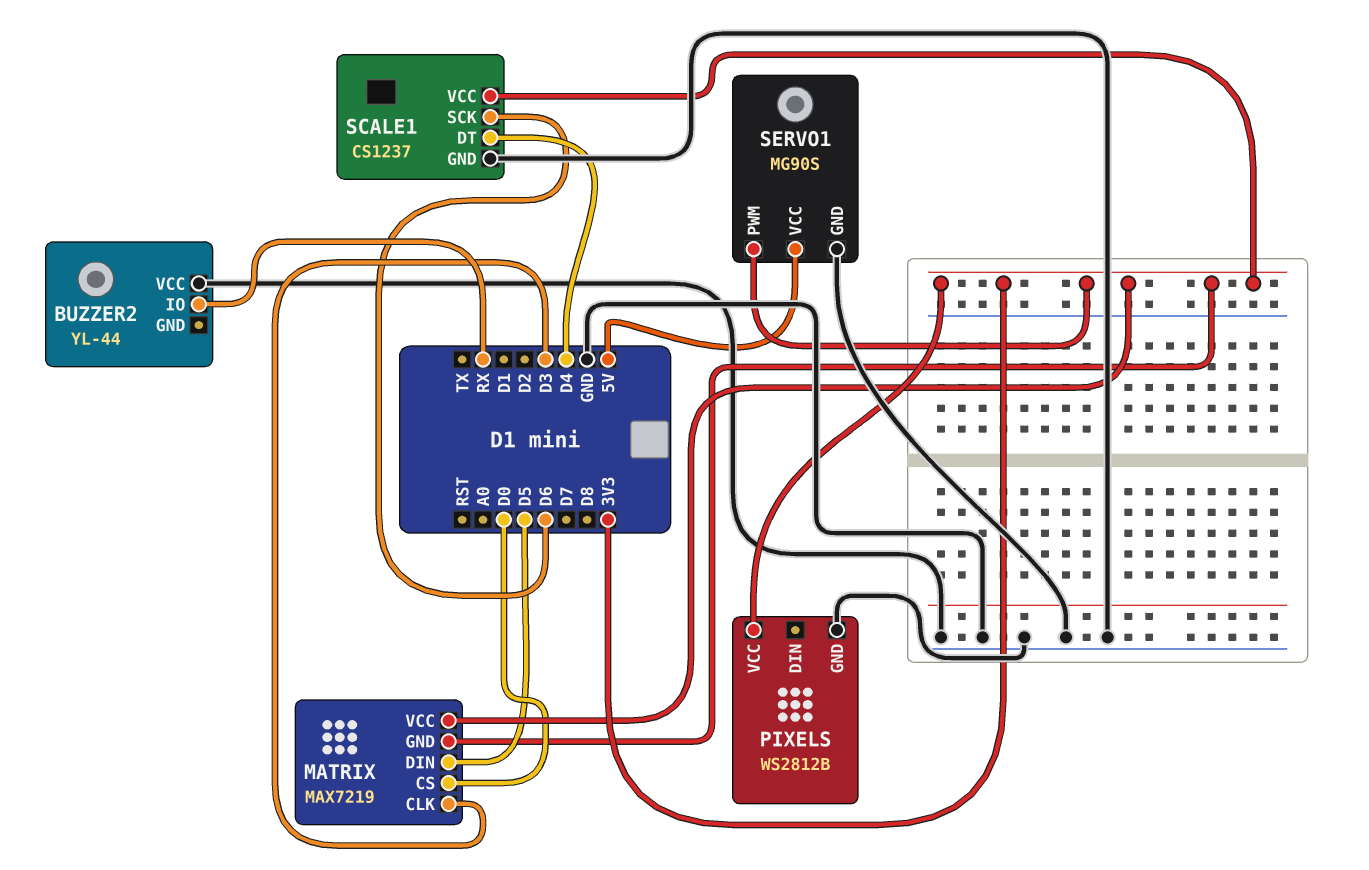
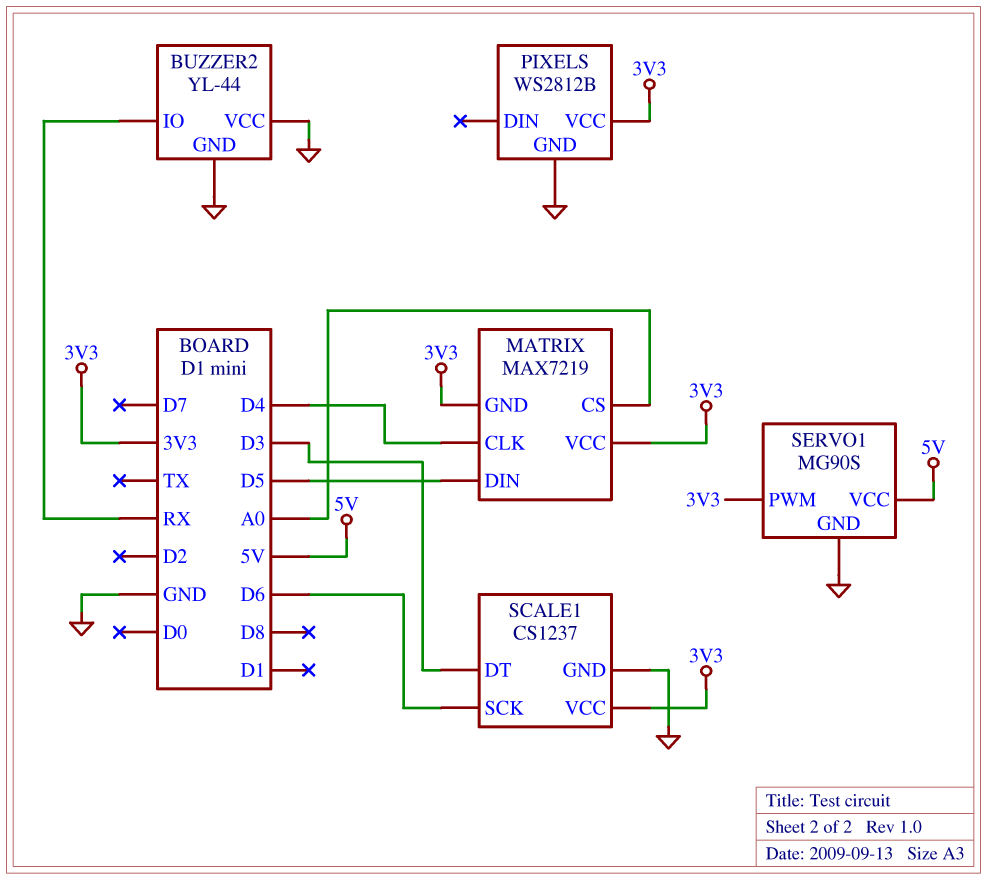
BUZZER2 pin GND: none -> GND
MATRIX pin CLK: D3 -> D4
MATRIX pin CS: D0 -> A0
SCALE1 pin DT: D4 -> D3

